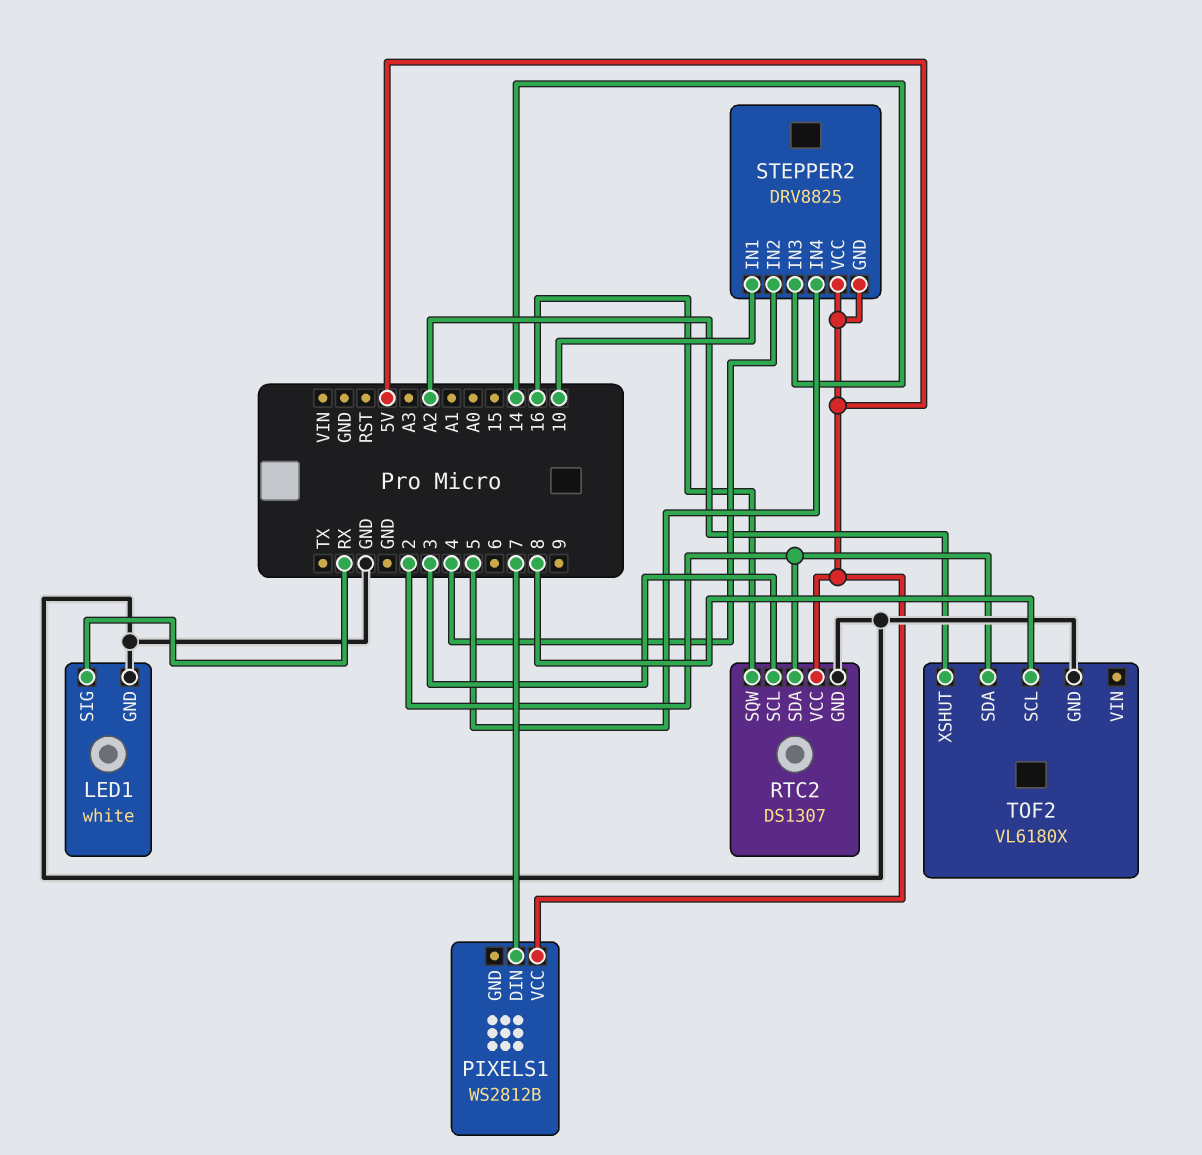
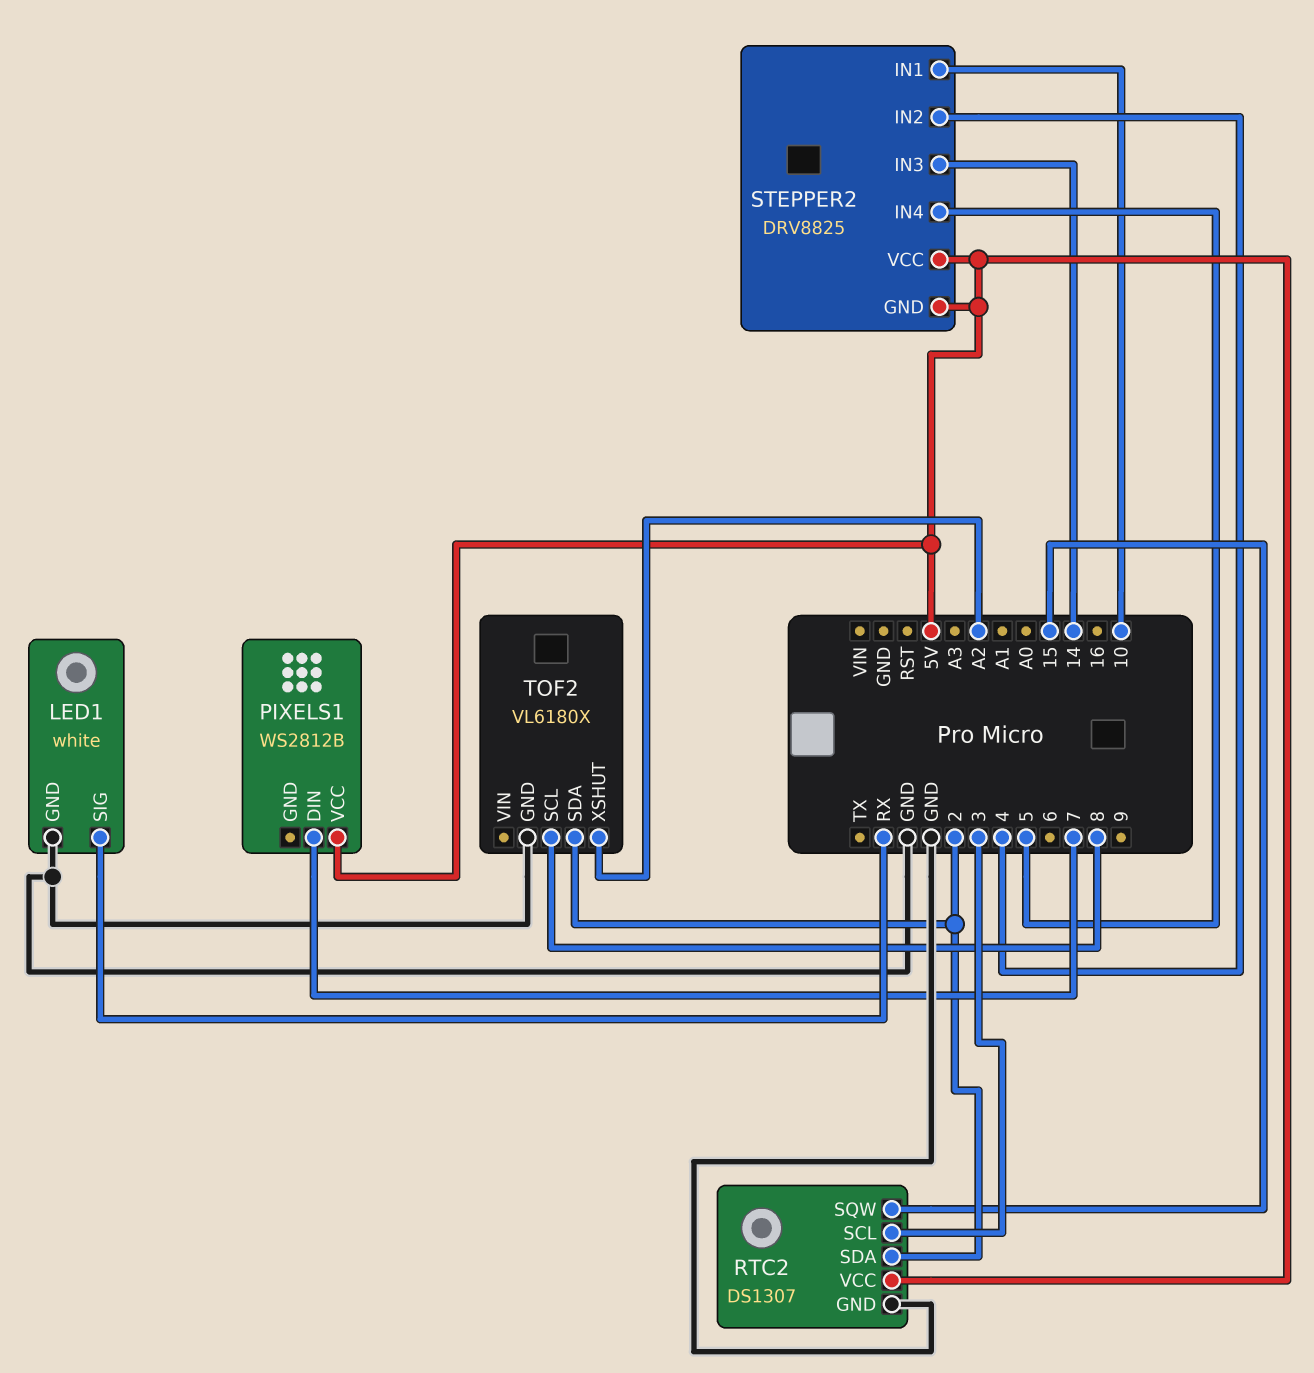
RTC2 pin SQW: 16 -> 15

